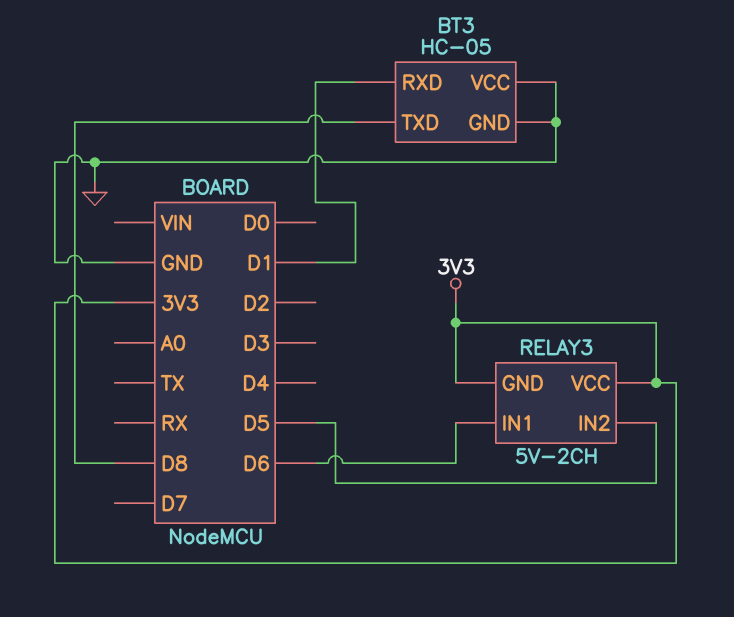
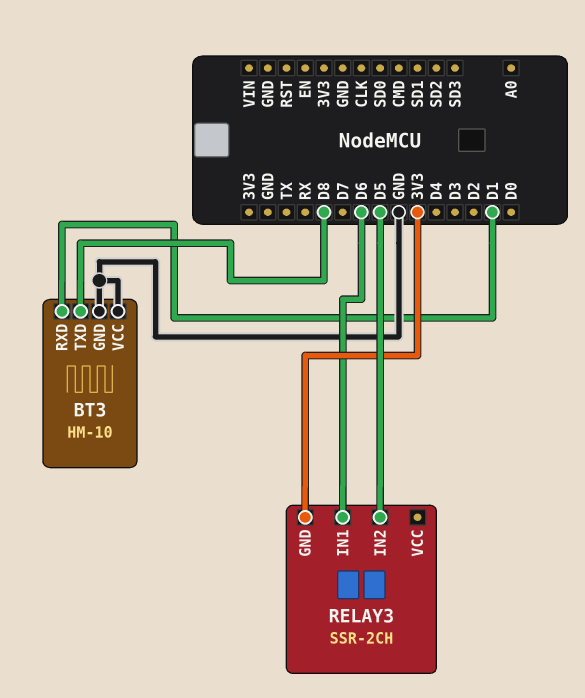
BT3: HC-05 -> HM-10
RELAY3: 5V-2CH -> SSR-2CH
RELAY3 pin VCC: 3V3 -> none

